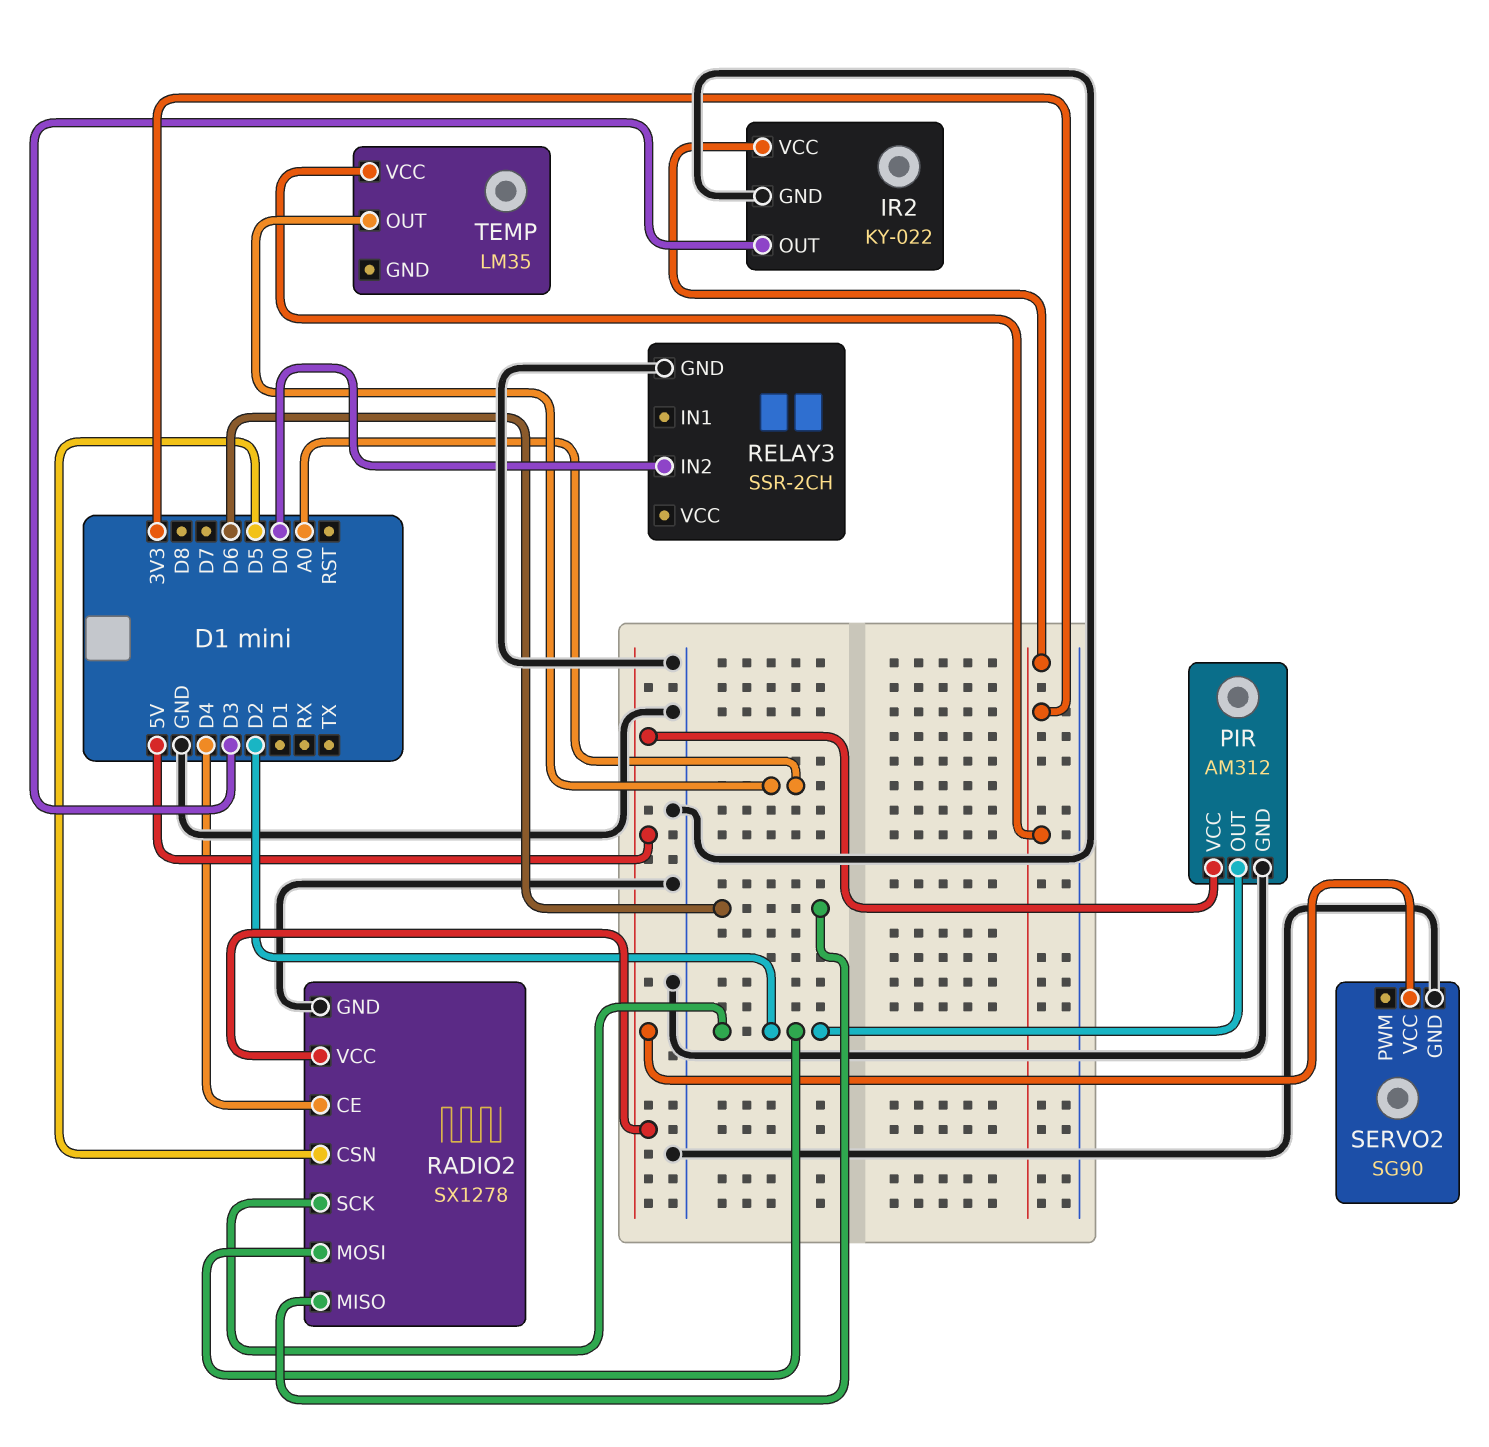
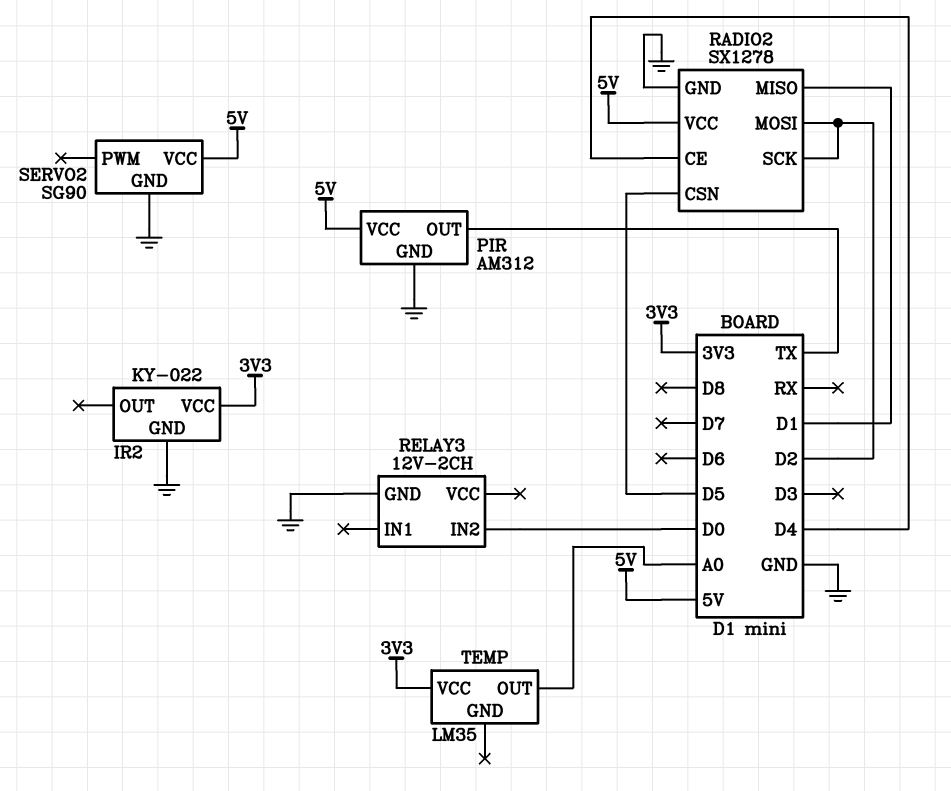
IR2 pin OUT: D3 -> none
PIR pin OUT: D2 -> TX
RADIO2 pin MISO: D6 -> D1
RELAY3: SSR-2CH -> 12V-2CH

